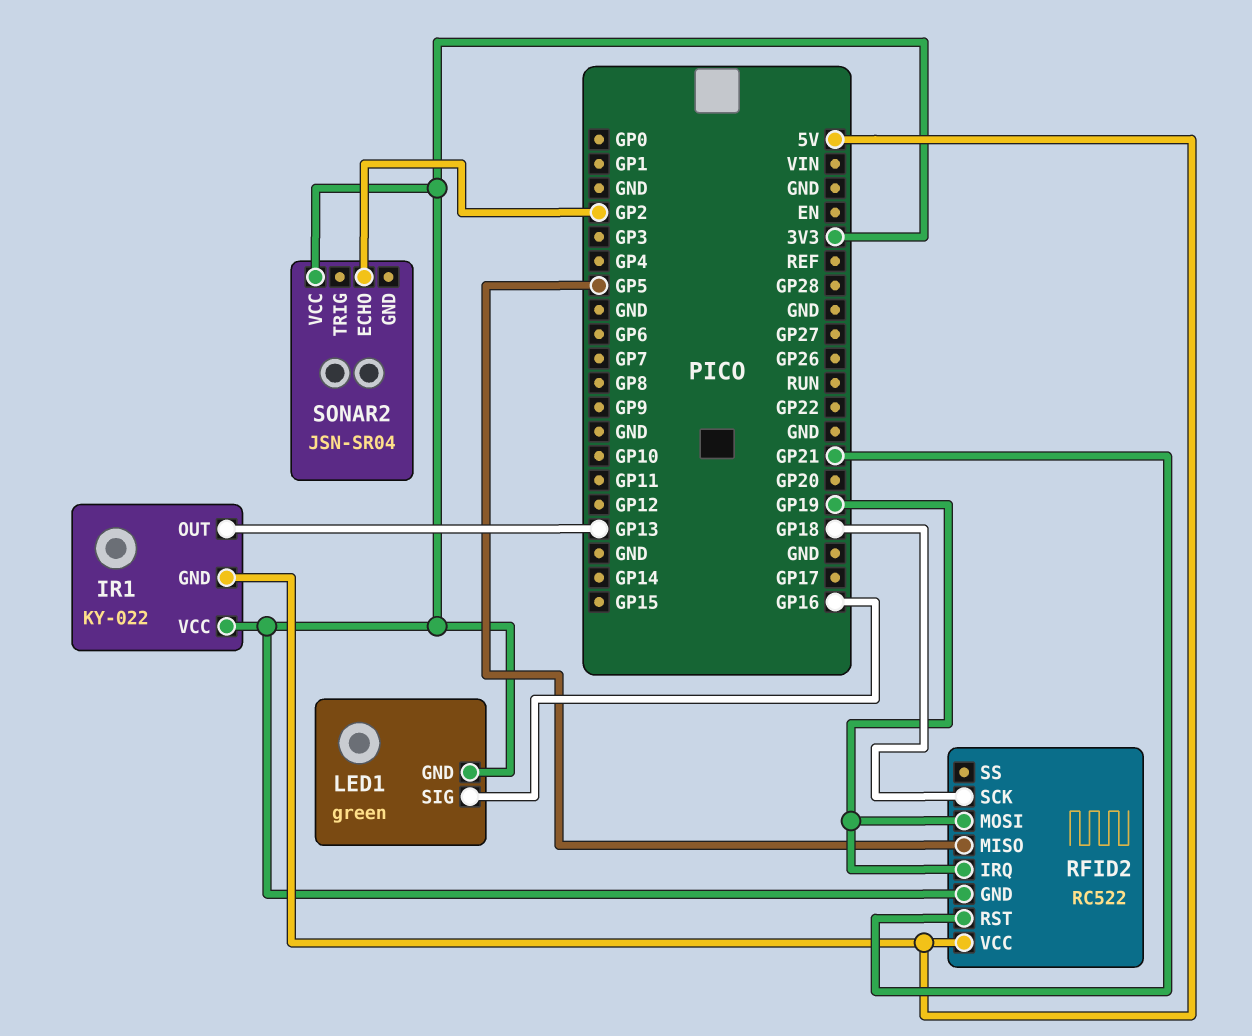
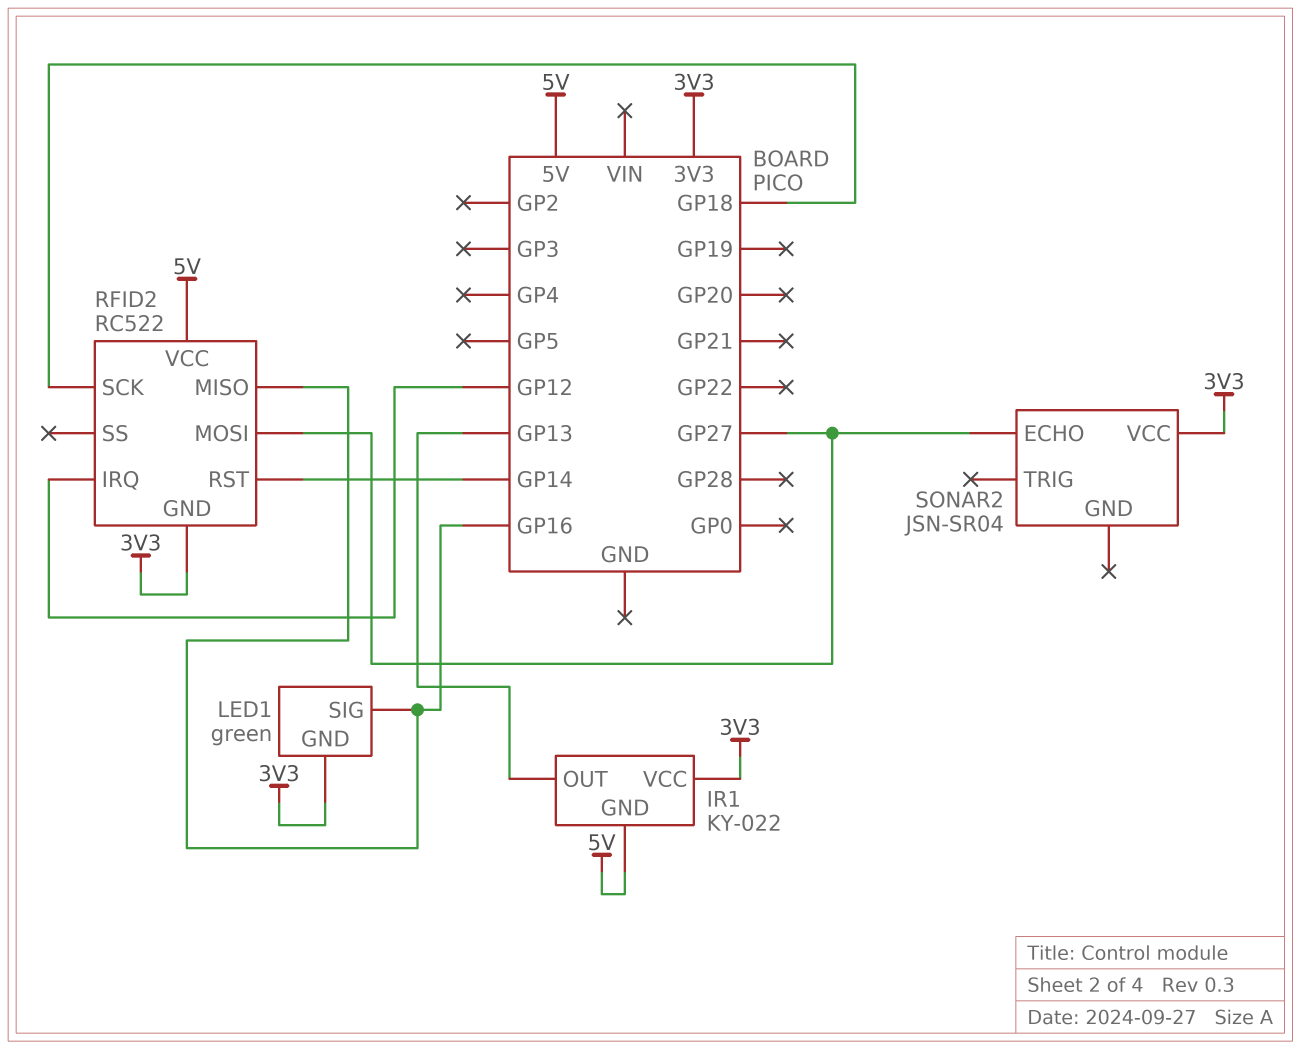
RFID2 pin IRQ: GP19 -> GP12
RFID2 pin MISO: GP5 -> GP16
RFID2 pin MOSI: GP19 -> GP27
RFID2 pin RST: GP21 -> GP14
SONAR2 pin ECHO: GP2 -> GP27

